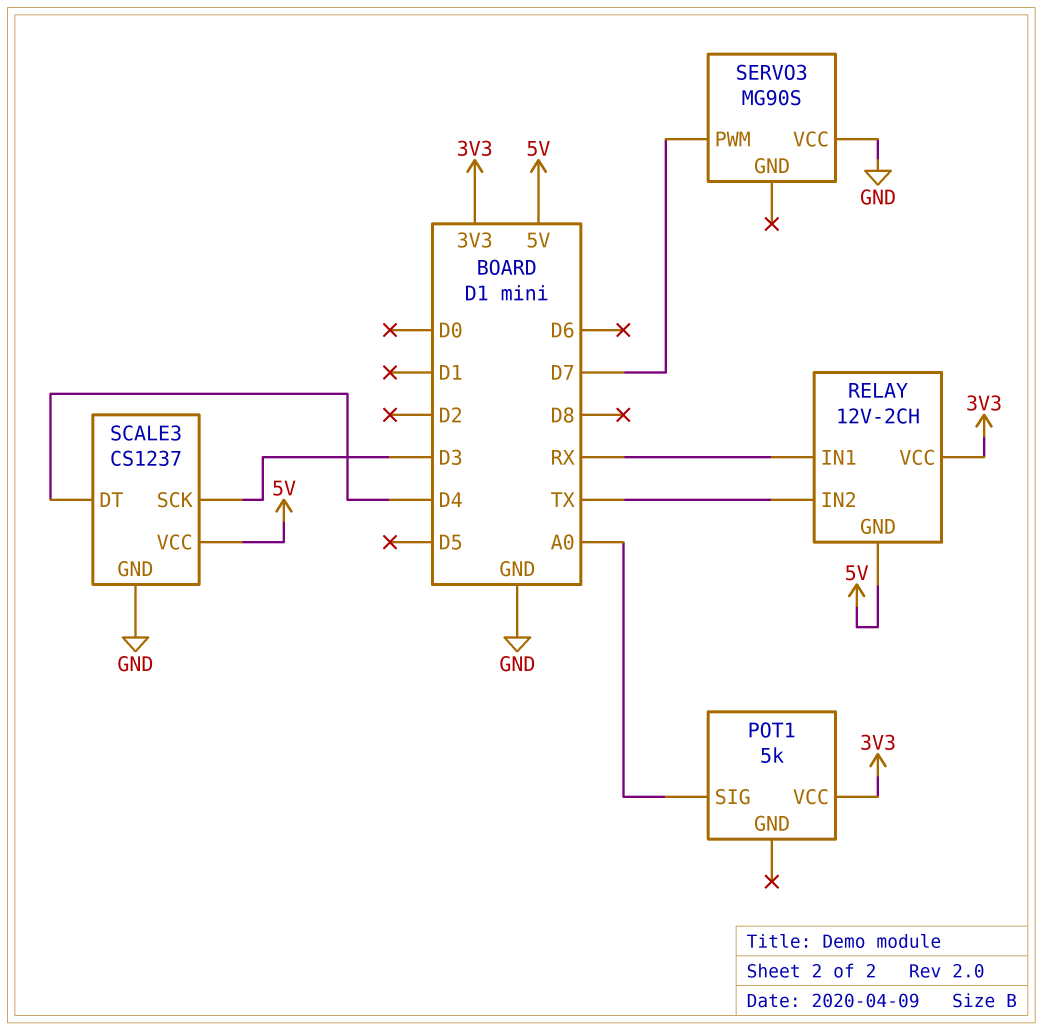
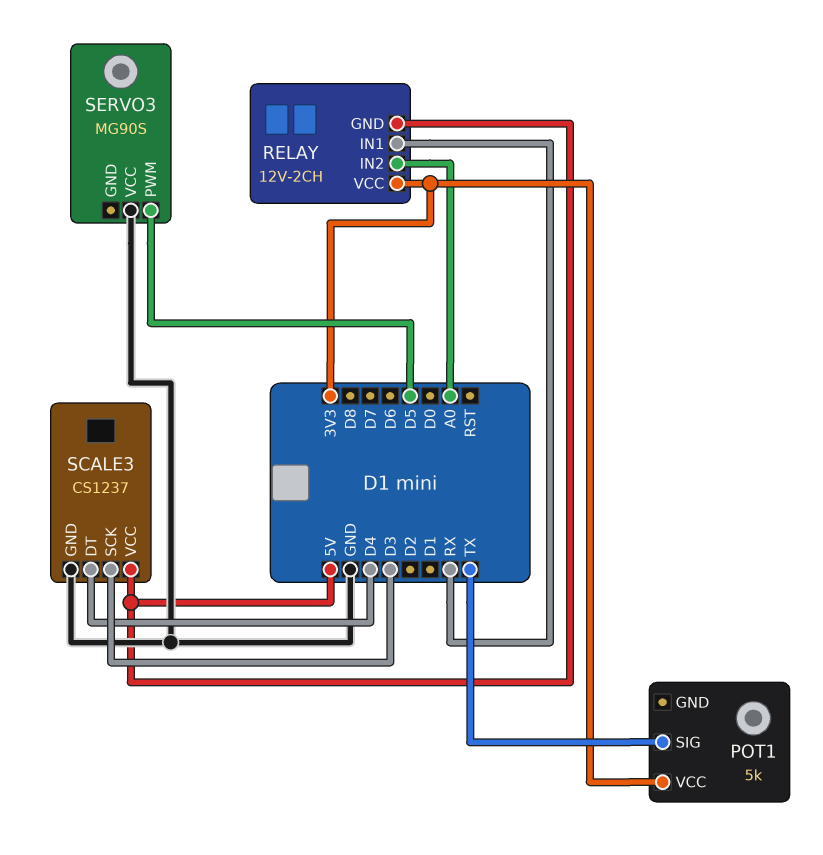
POT1 pin SIG: A0 -> TX
RELAY pin IN2: TX -> A0
SERVO3 pin PWM: D7 -> D5

